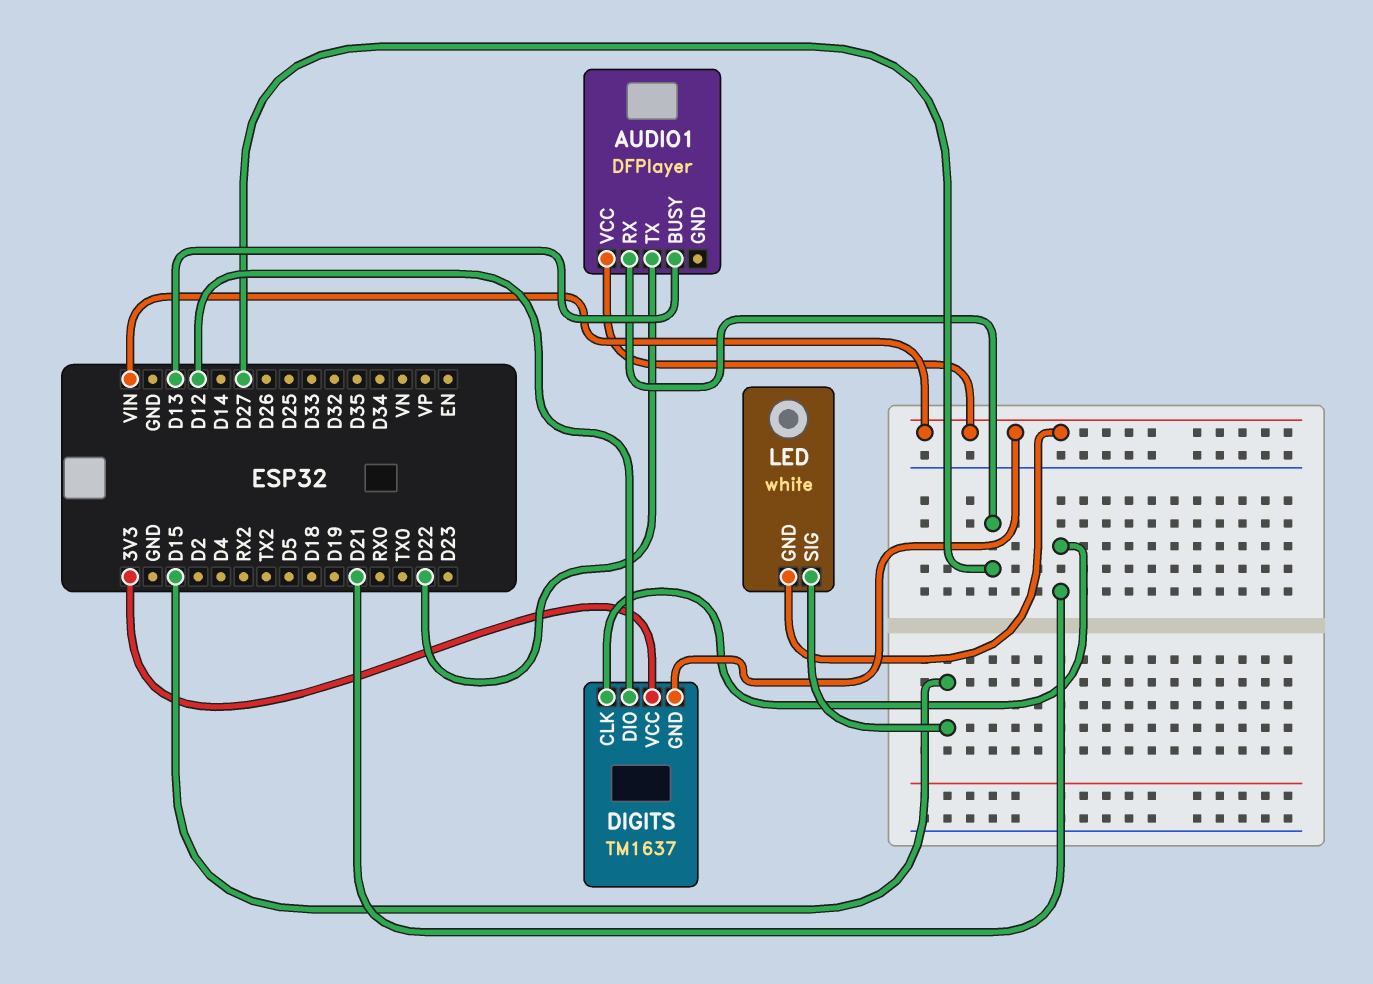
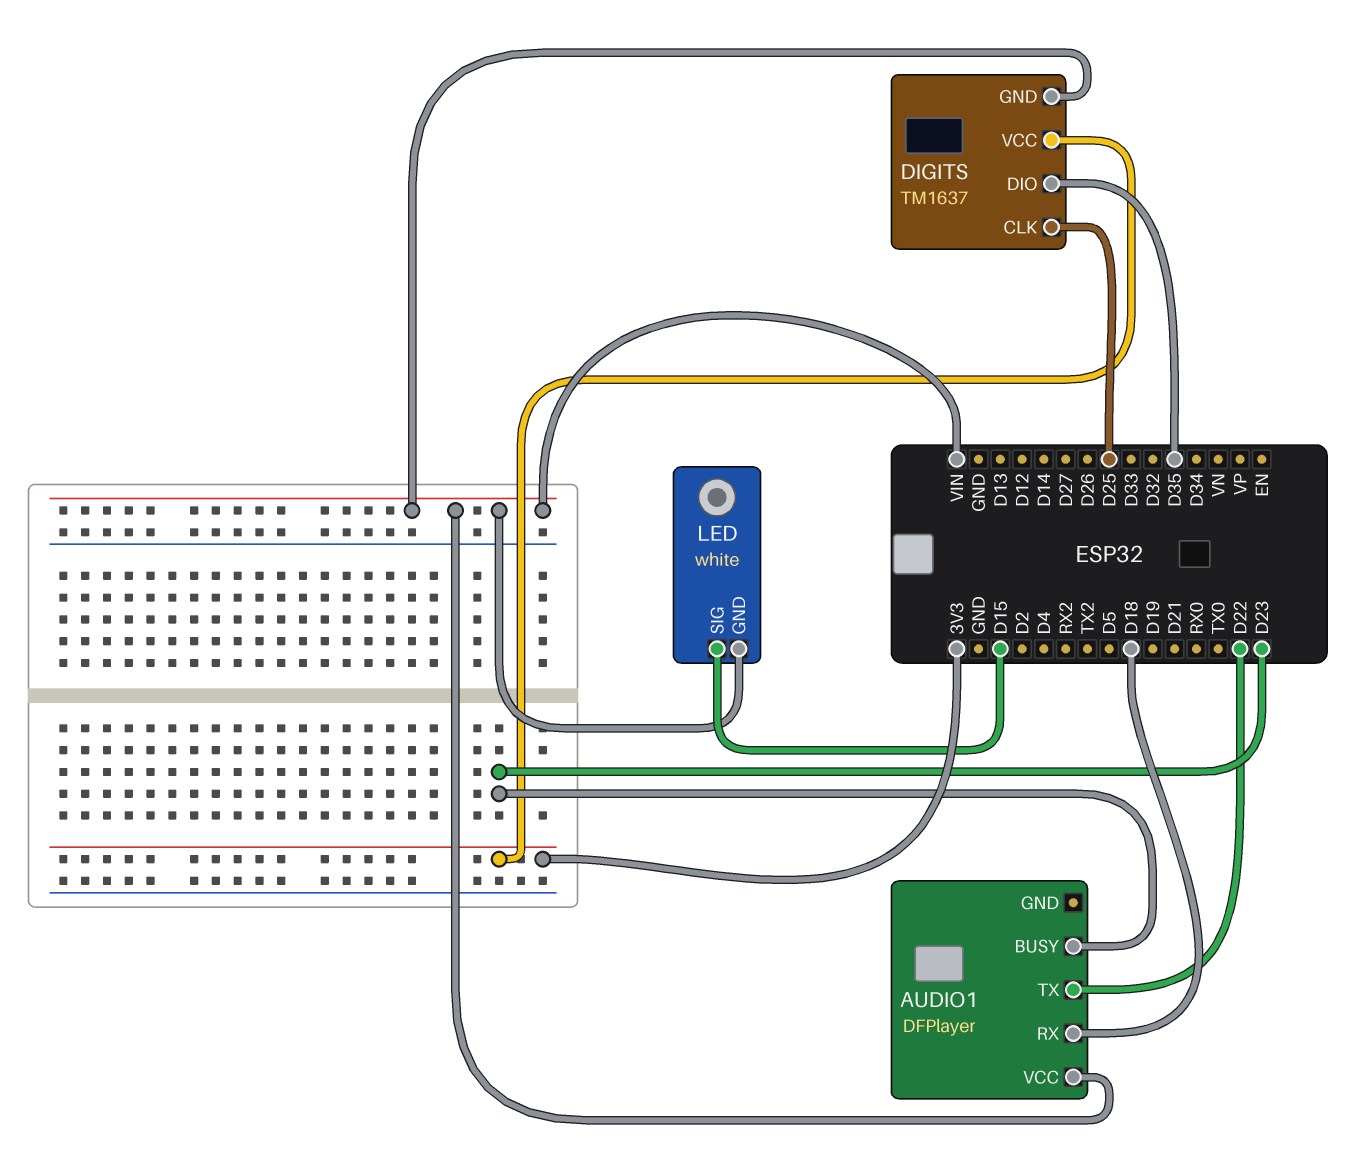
AUDIO1 pin BUSY: D13 -> D23
AUDIO1 pin RX: D27 -> D18
DIGITS pin CLK: D21 -> D25
DIGITS pin DIO: D12 -> D35

